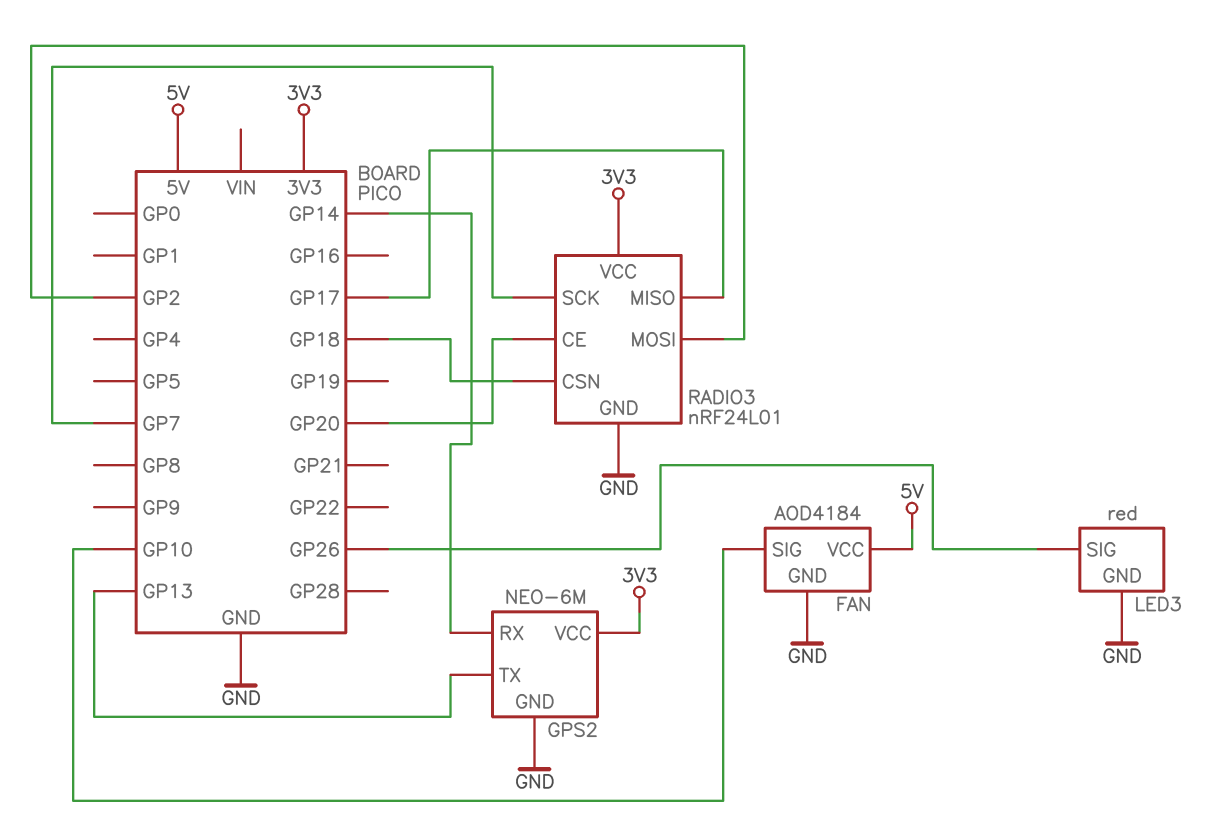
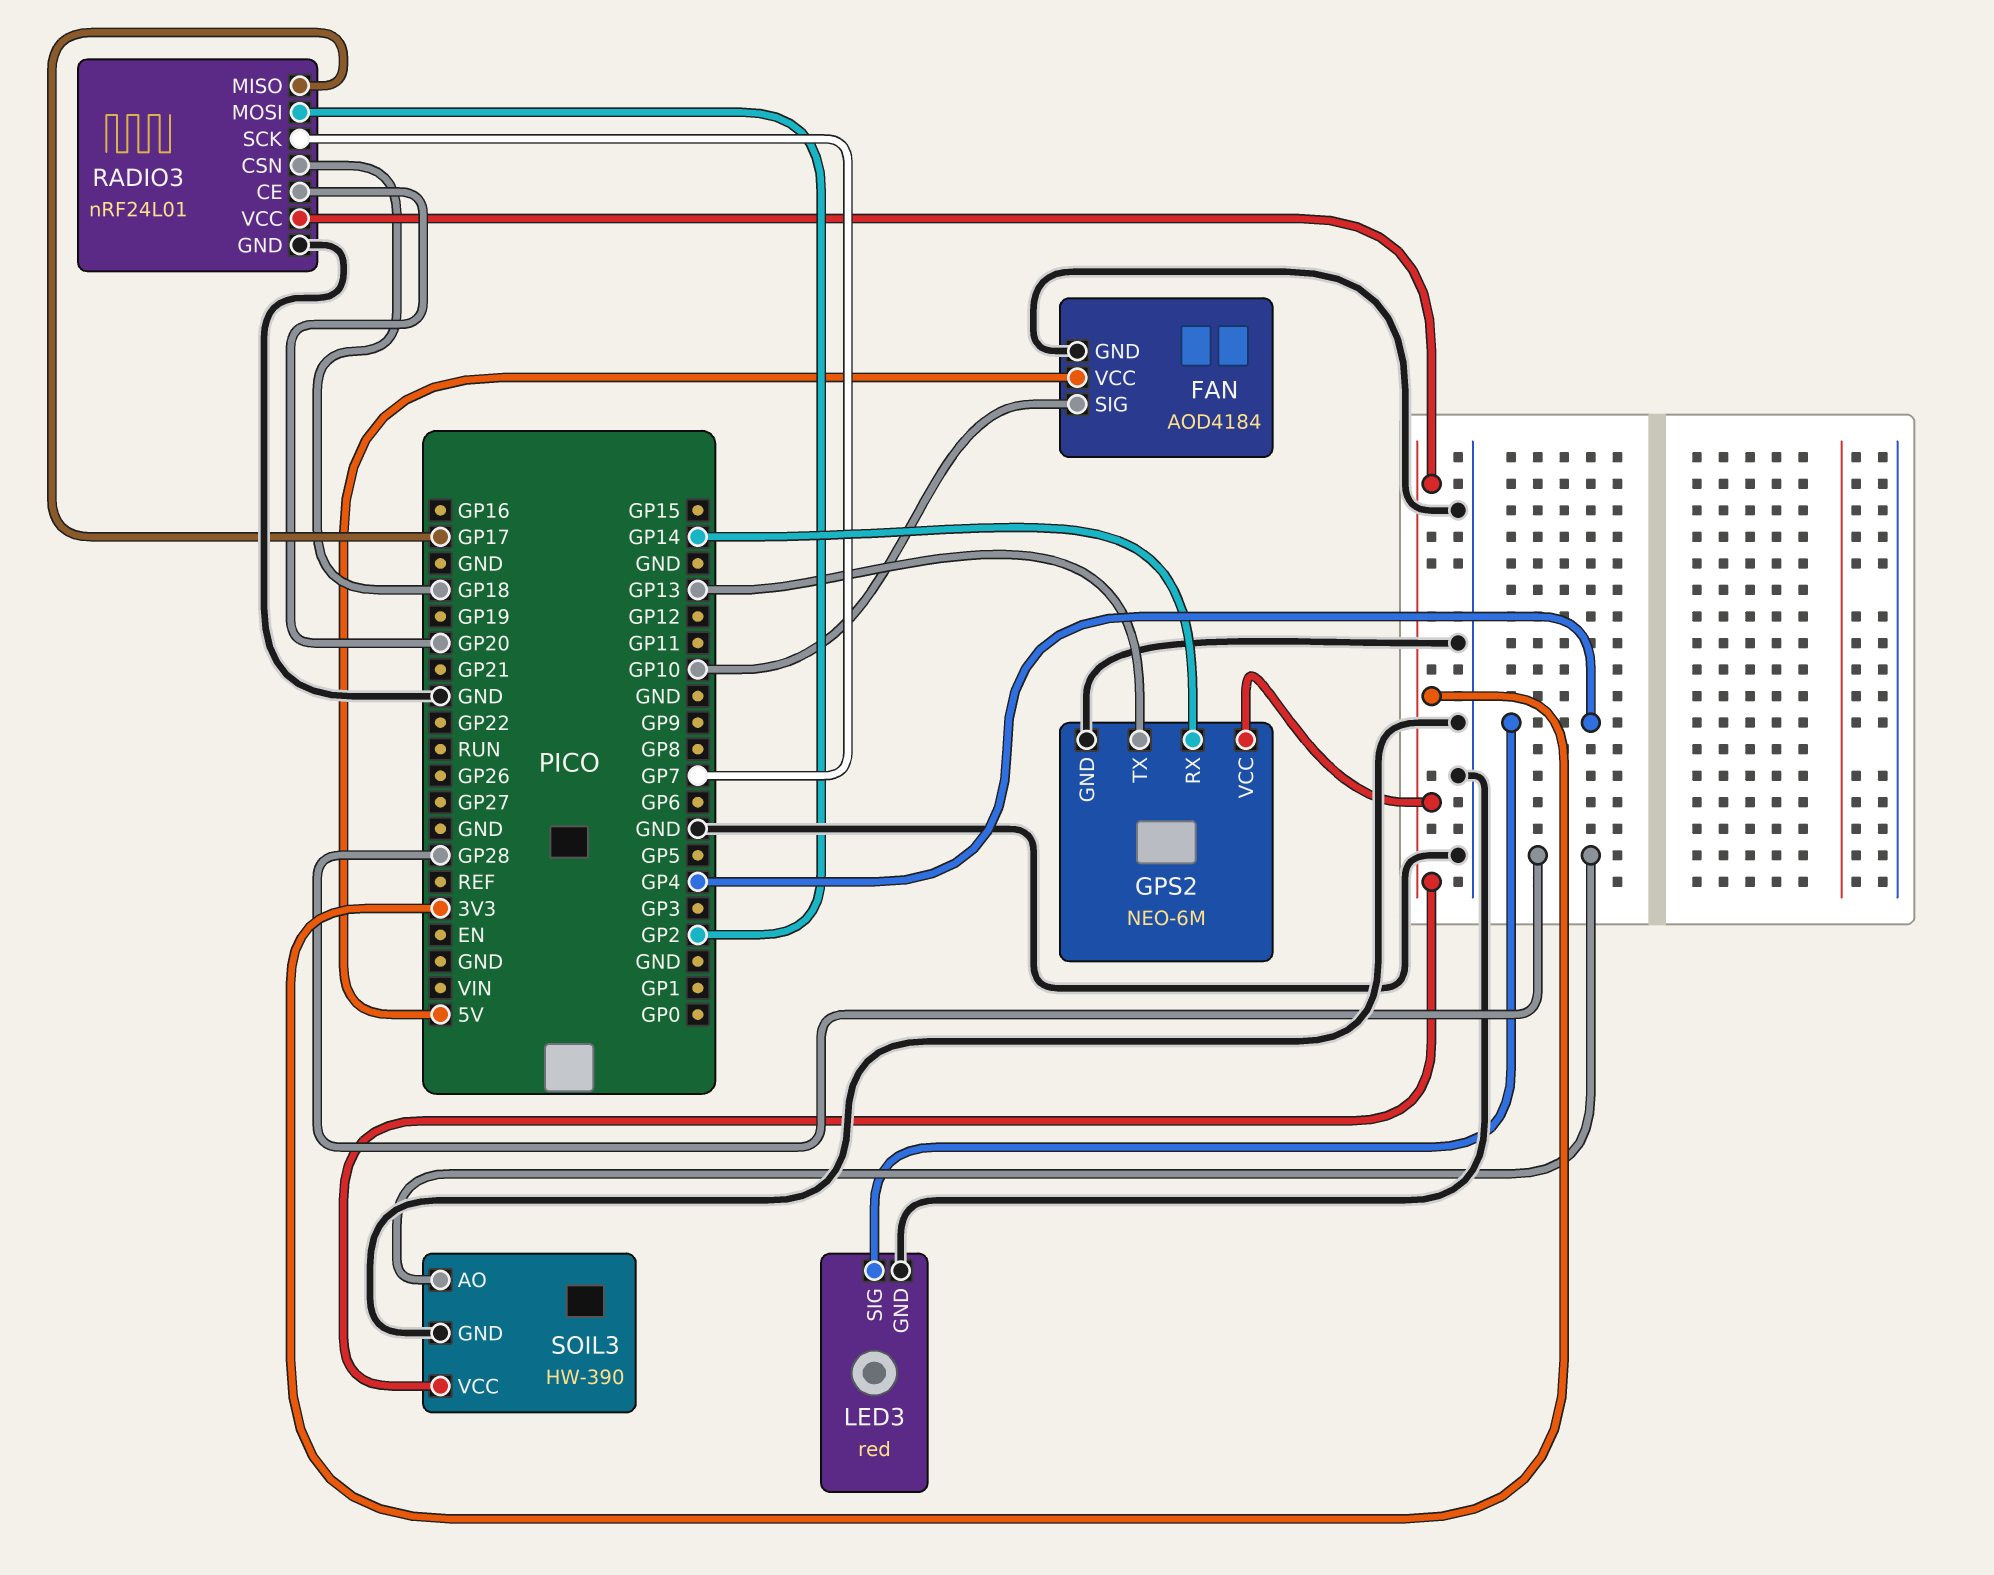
LED3 pin SIG: GP26 -> GP4
SOIL3: none -> HW-390
SOIL3 pin AO: none -> GP28
SOIL3 pin GND: none -> GND
SOIL3 pin VCC: none -> 3V3

